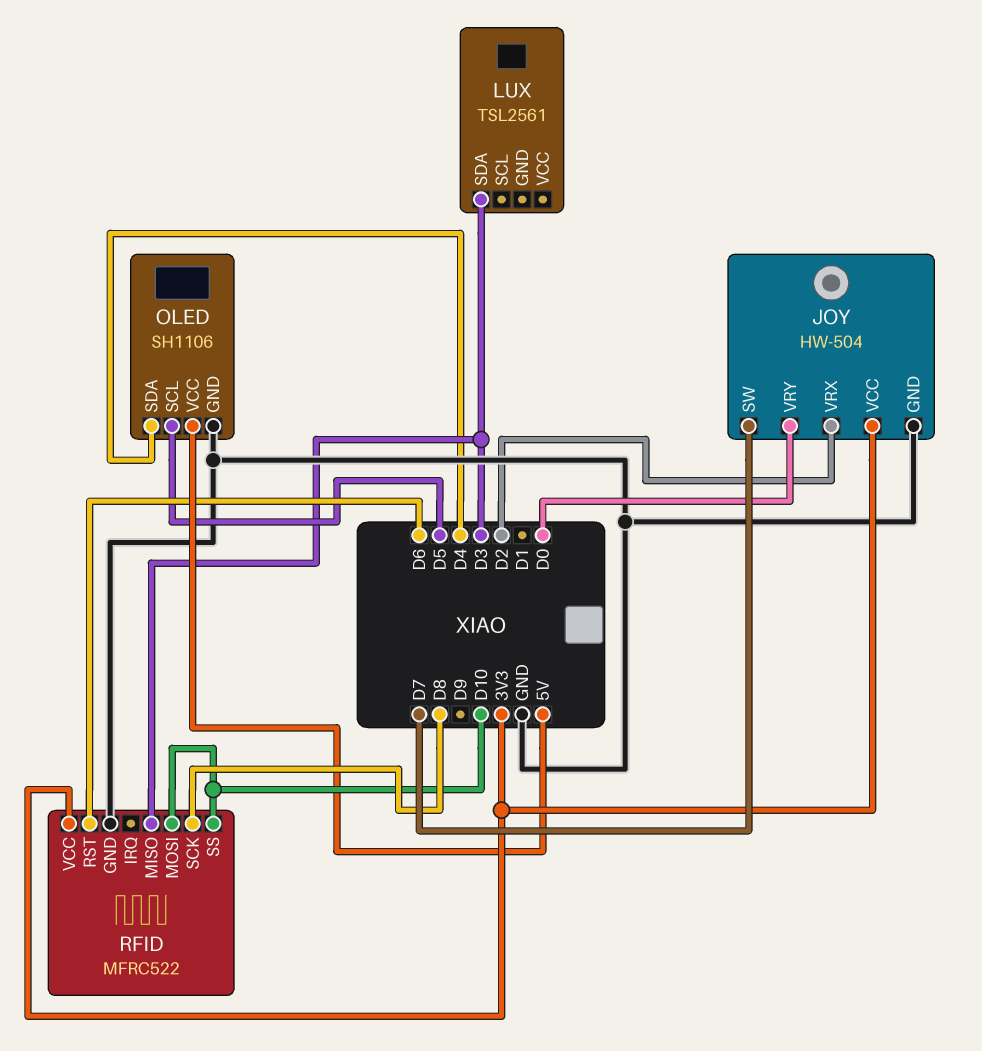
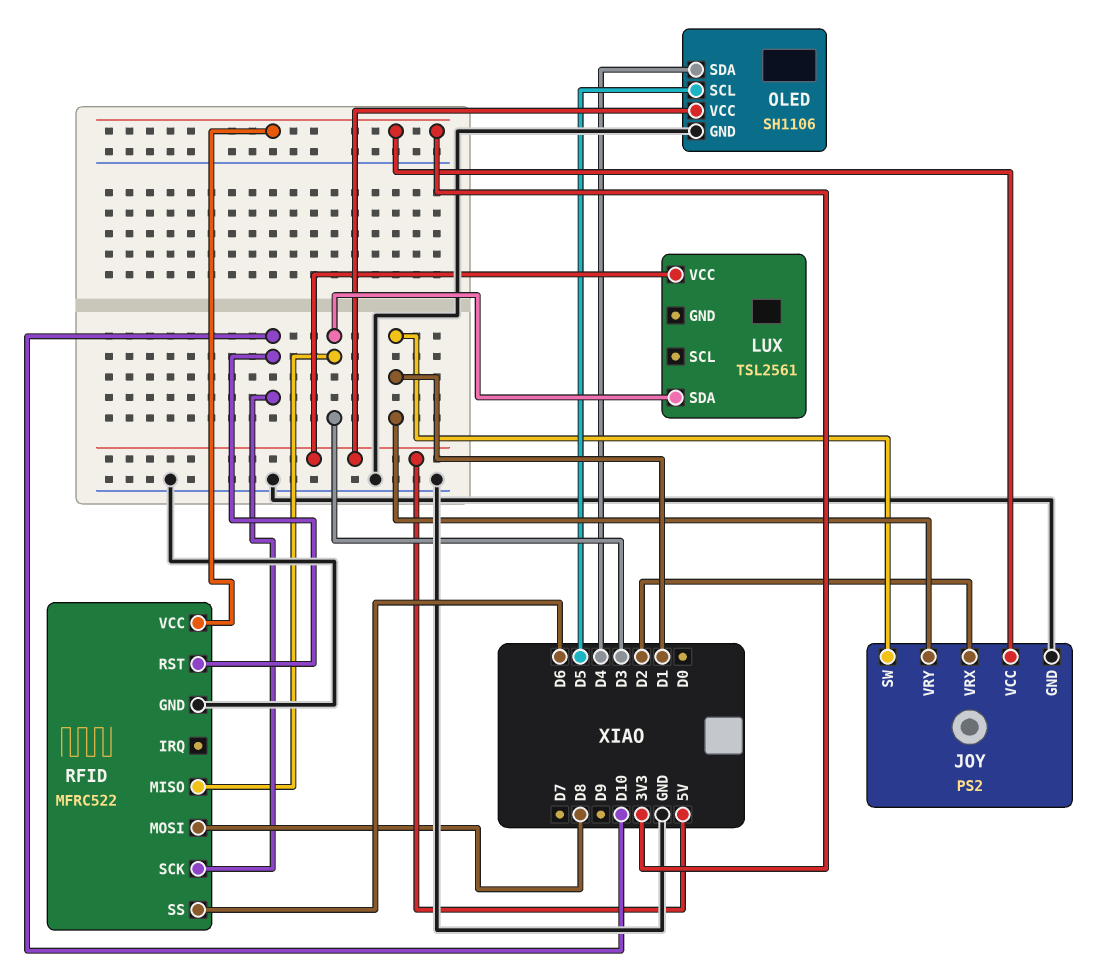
JOY: HW-504 -> PS2
JOY pin SW: D7 -> D1
JOY pin VRY: D0 -> D1
LUX pin VCC: none -> 5V
RFID pin MOSI: D10 -> D8
RFID pin RST: D6 -> D10
RFID pin SCK: D8 -> D10
RFID pin SS: D10 -> D6

